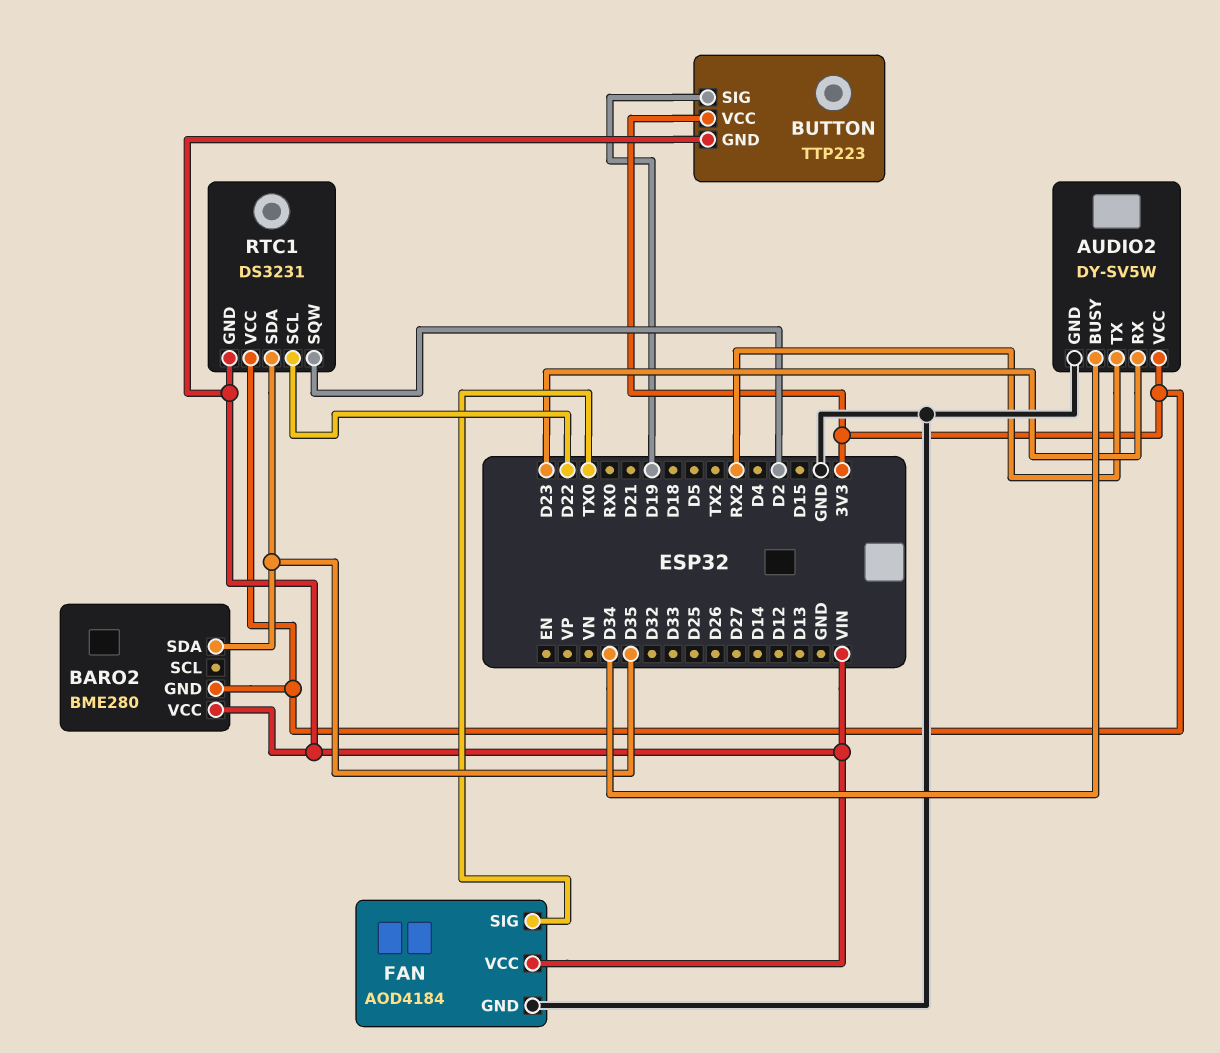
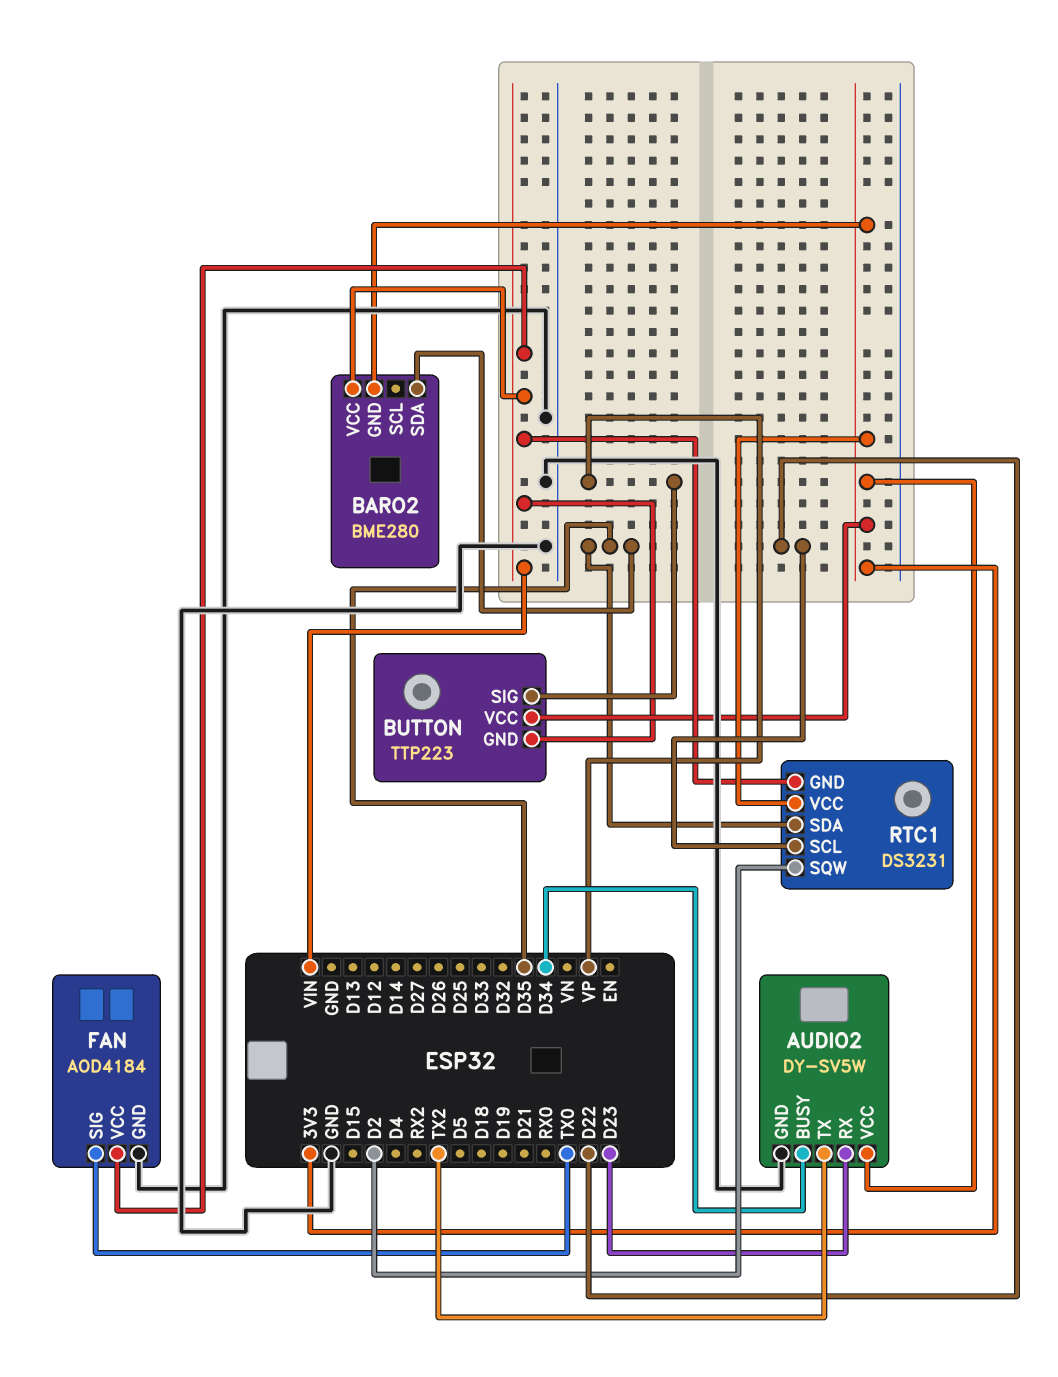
AUDIO2 pin TX: RX2 -> TX2
BUTTON pin SIG: D19 -> VP

